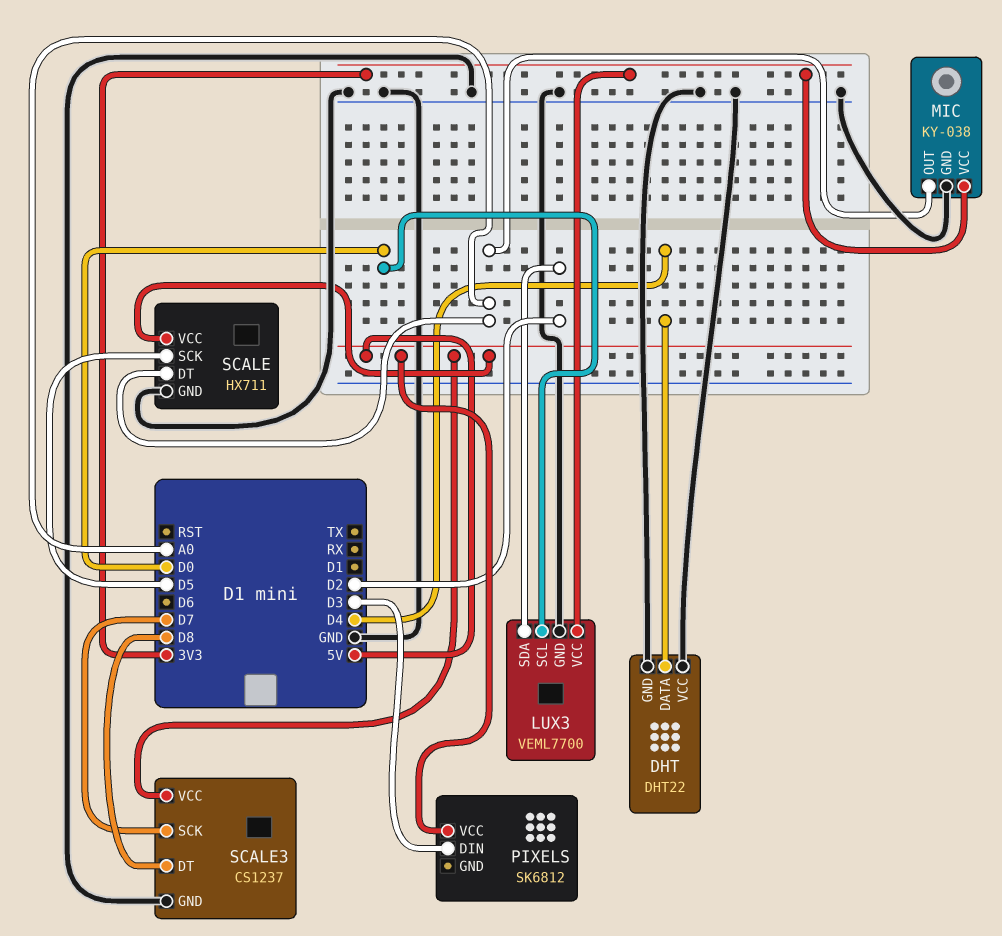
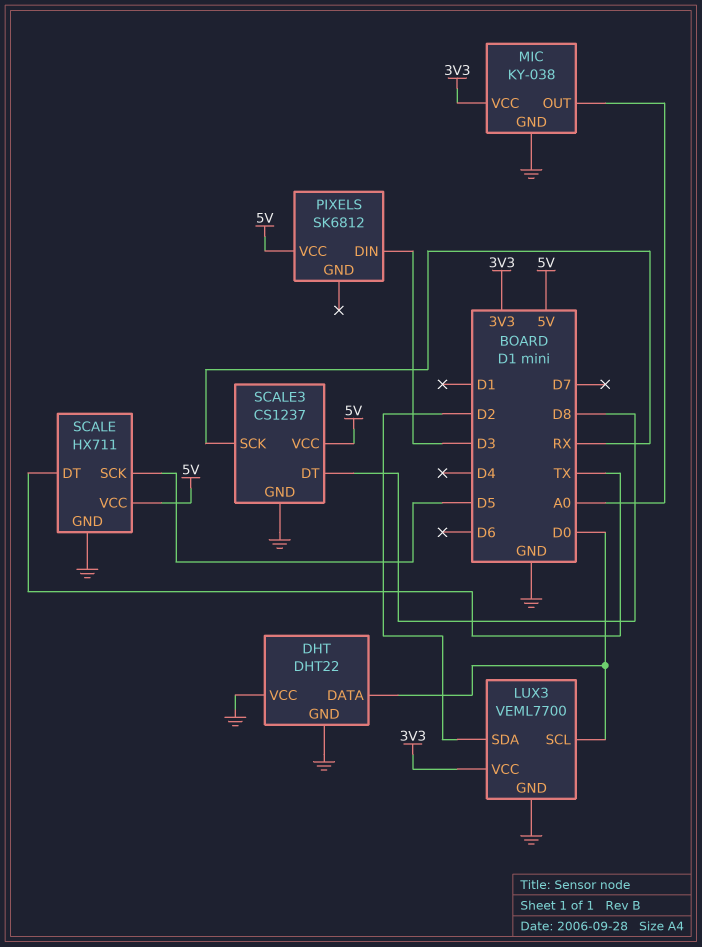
DHT pin DATA: D4 -> D0
SCALE pin DT: A0 -> TX
SCALE3 pin SCK: D7 -> RX

